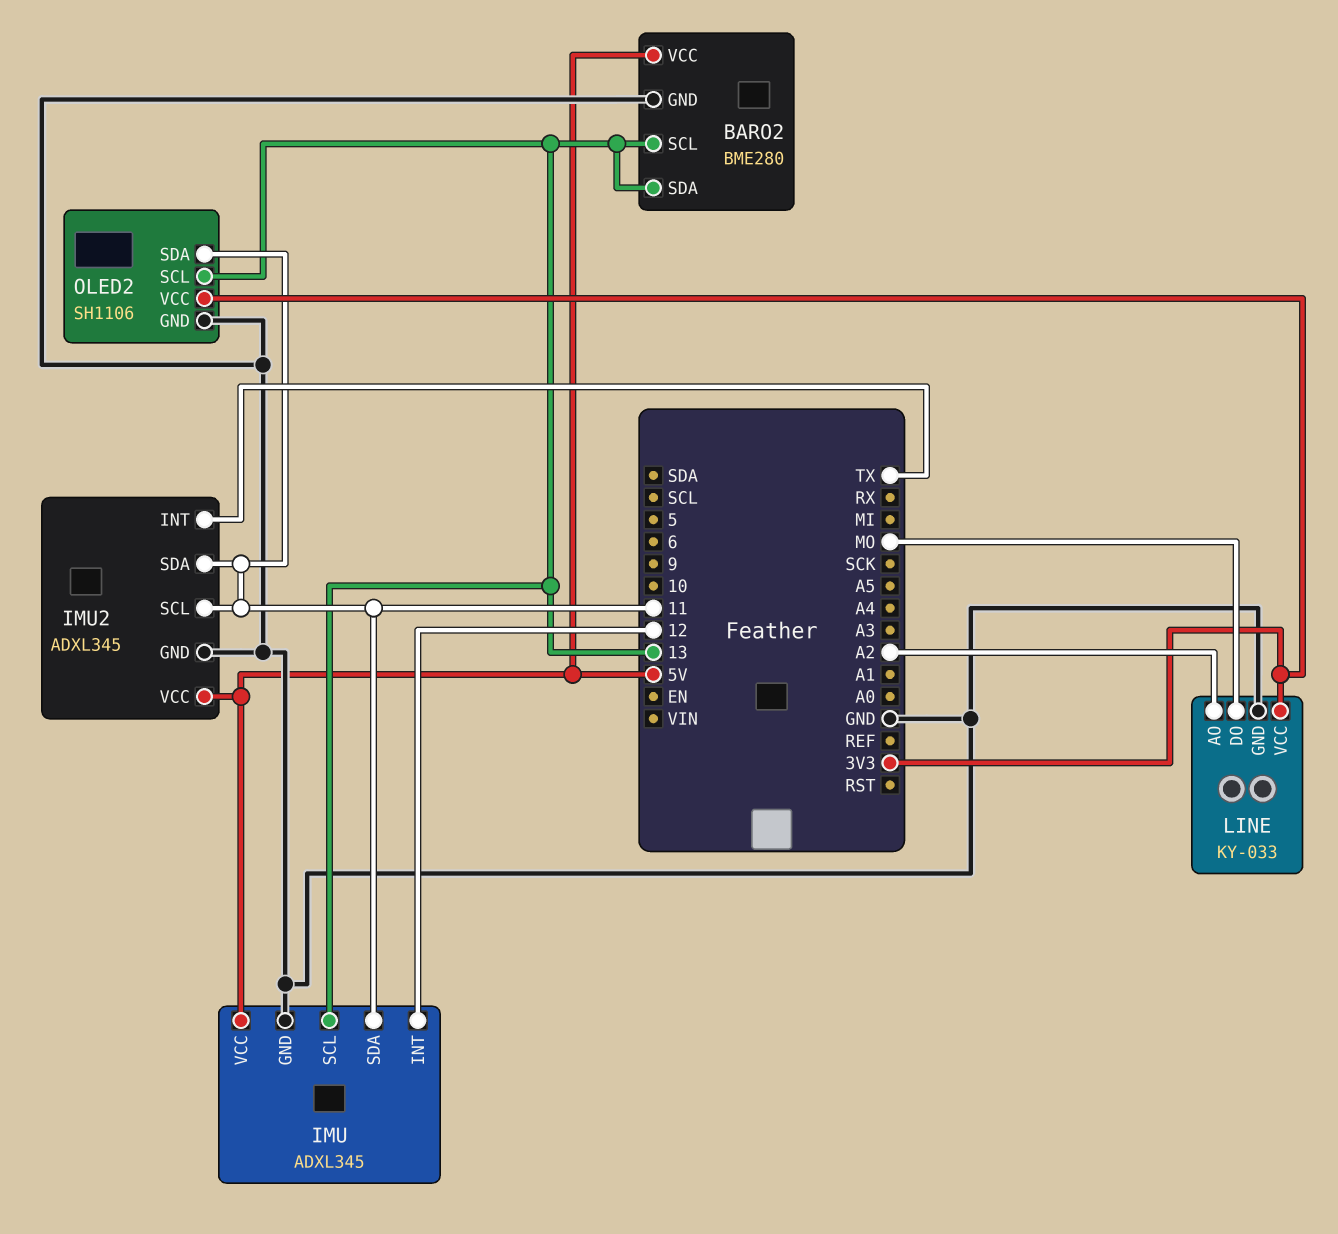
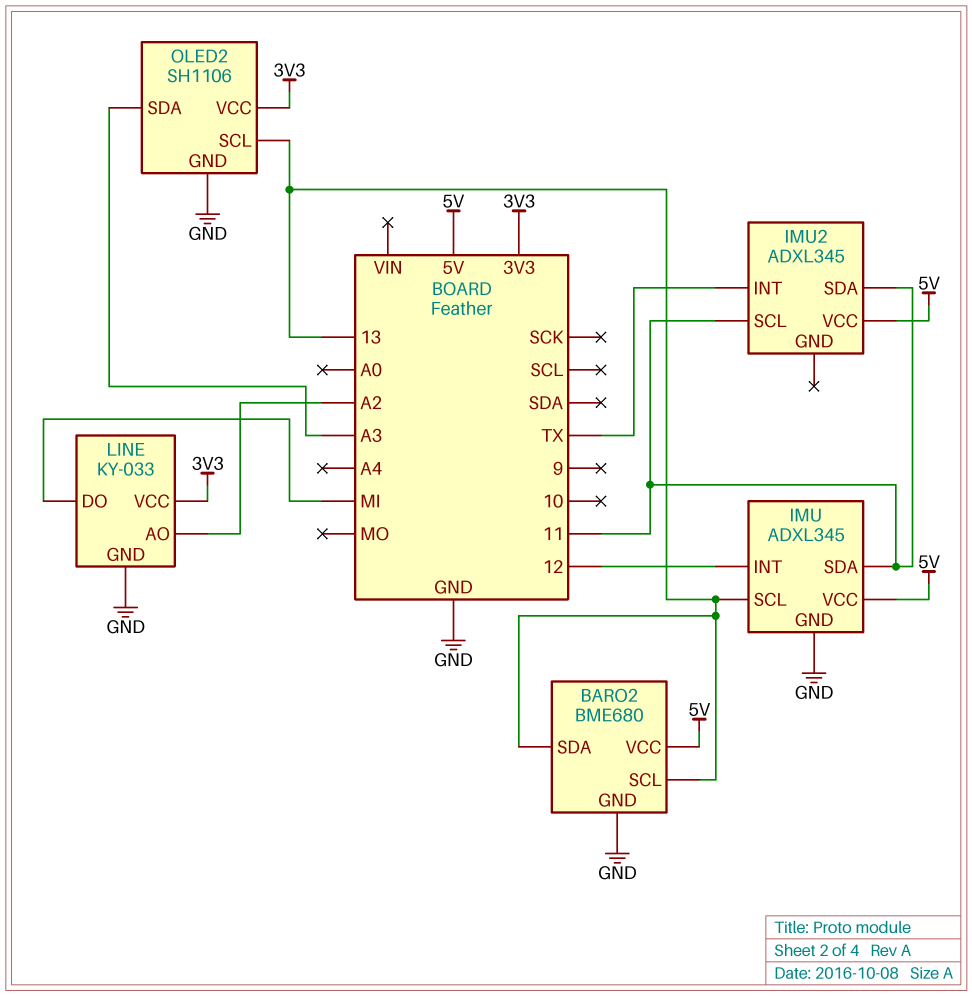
BARO2: BME280 -> BME680
IMU2 pin GND: GND -> none
LINE pin DO: MO -> MI
OLED2 pin SDA: 11 -> A3

